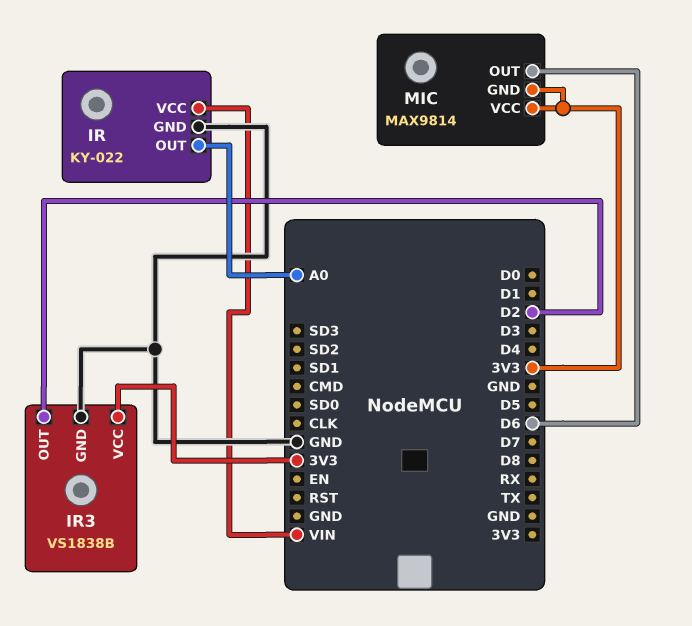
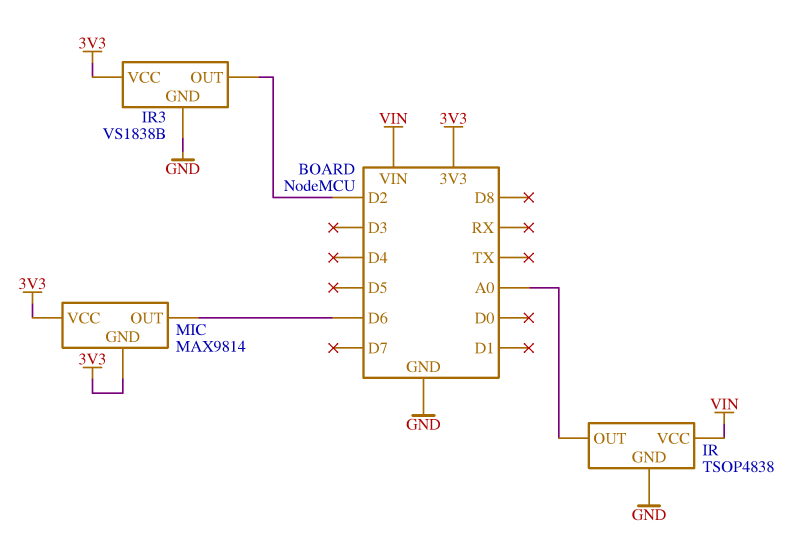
IR: KY-022 -> TSOP4838

